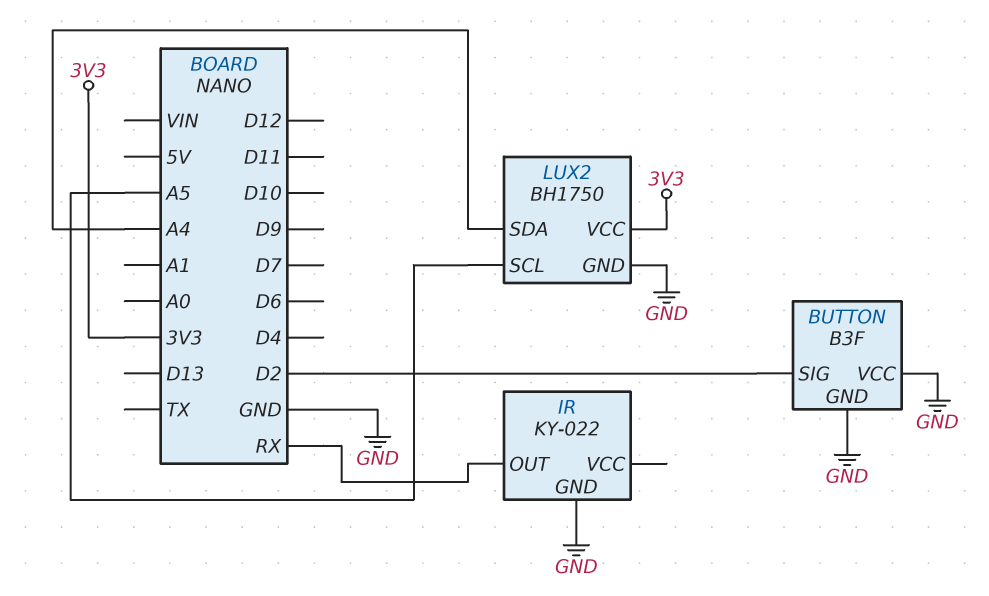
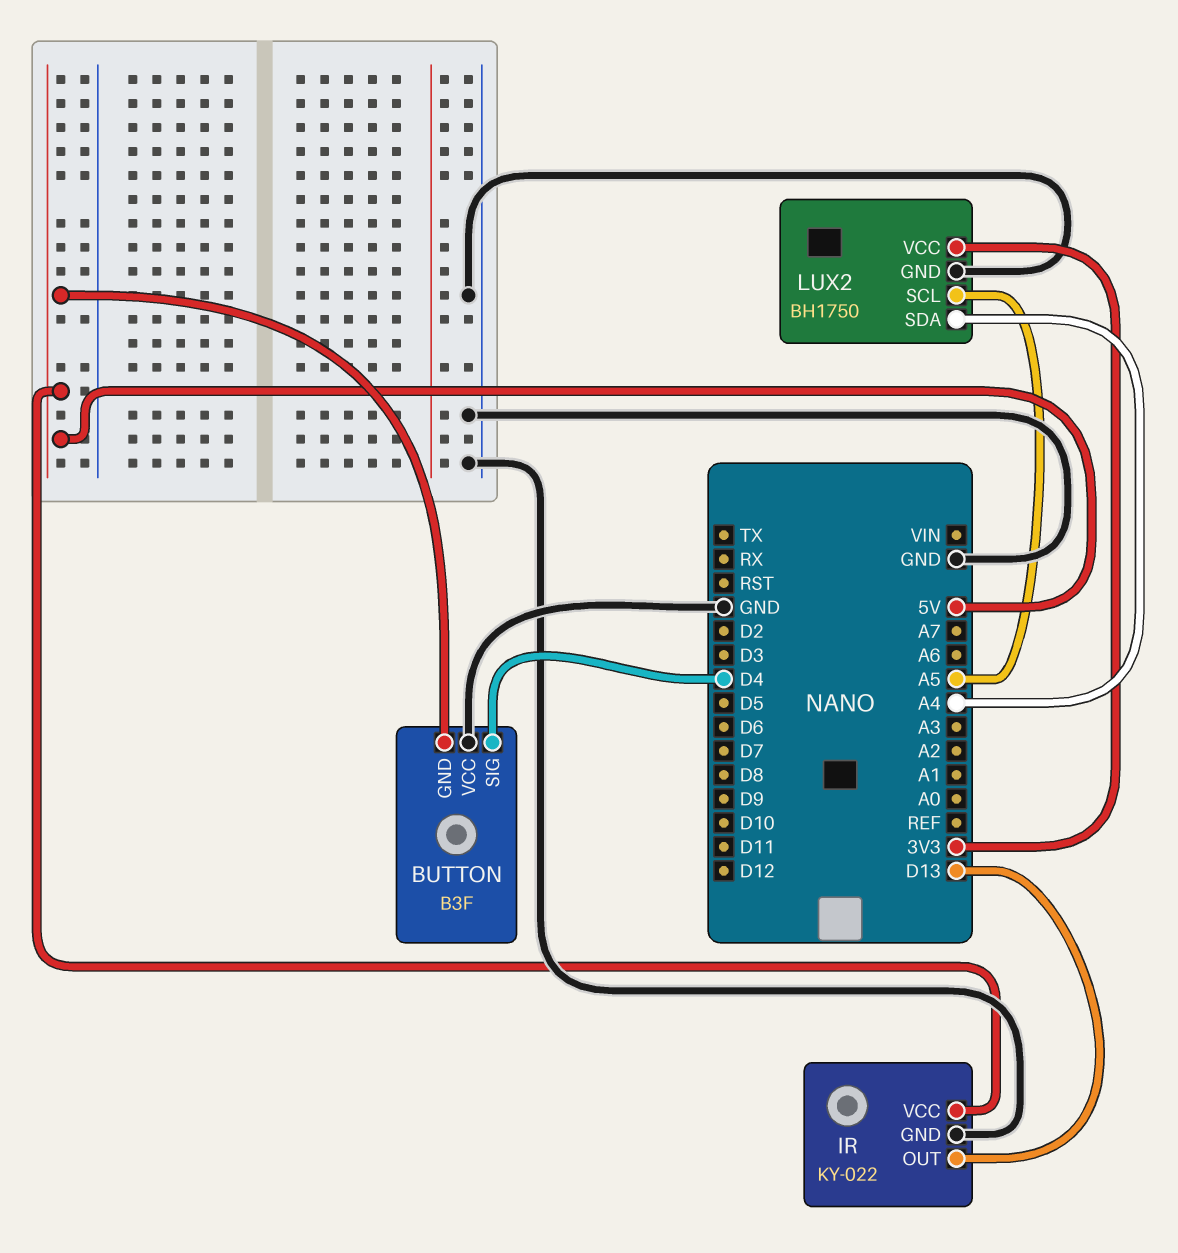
BUTTON pin GND: GND -> 5V
BUTTON pin SIG: D2 -> D4
IR pin OUT: RX -> D13
IR pin VCC: none -> 5V

